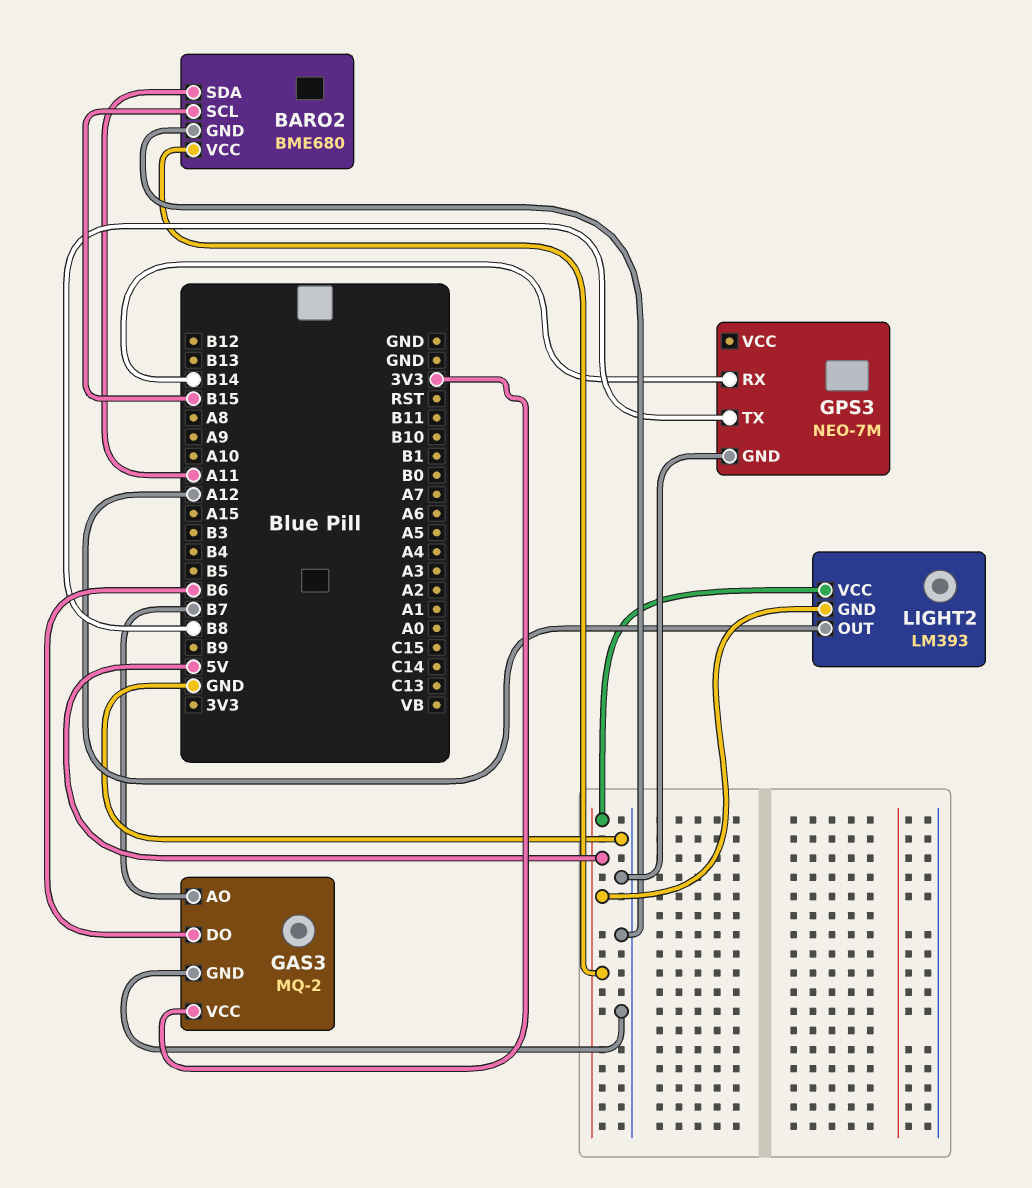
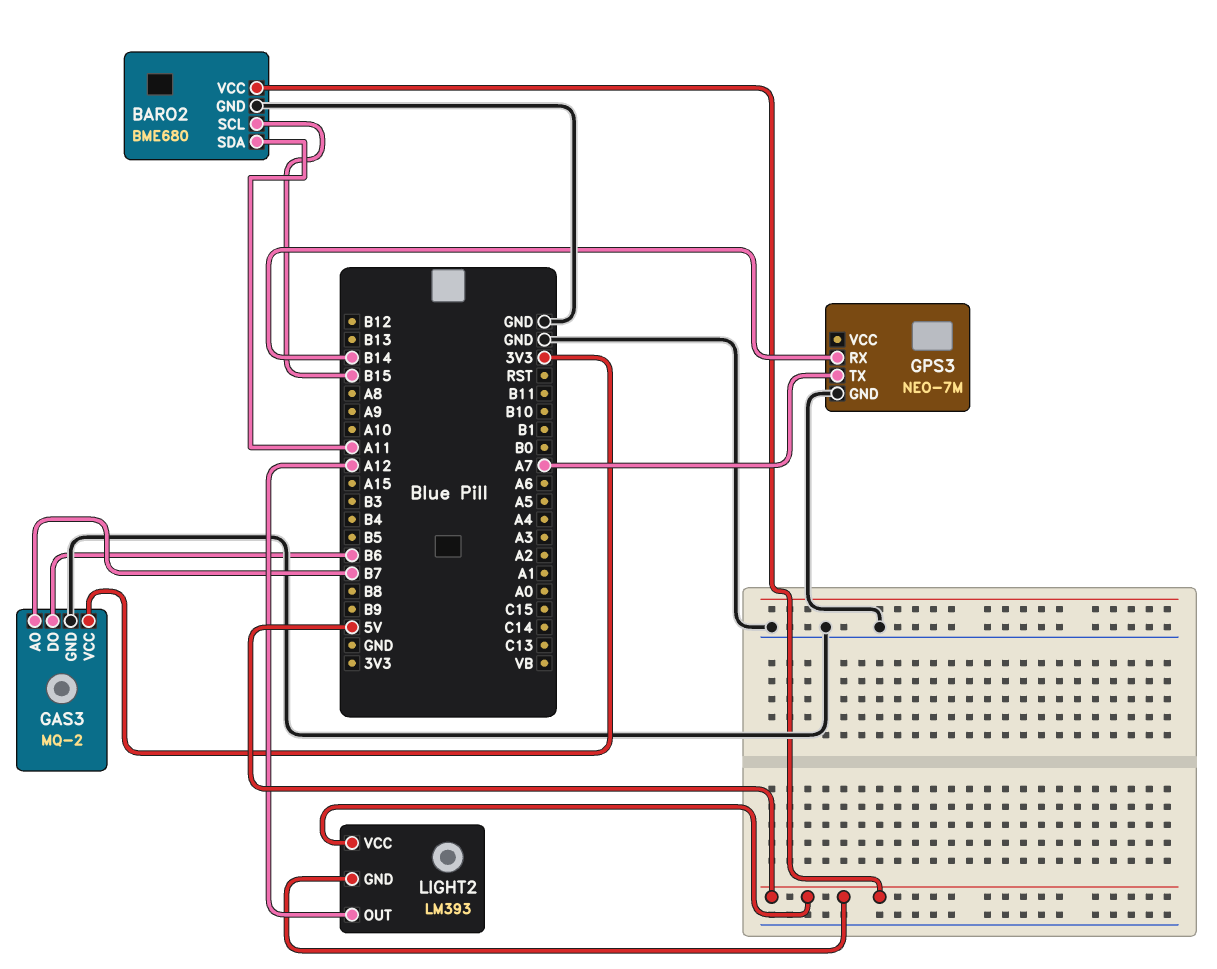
GPS3 pin TX: B8 -> A7

